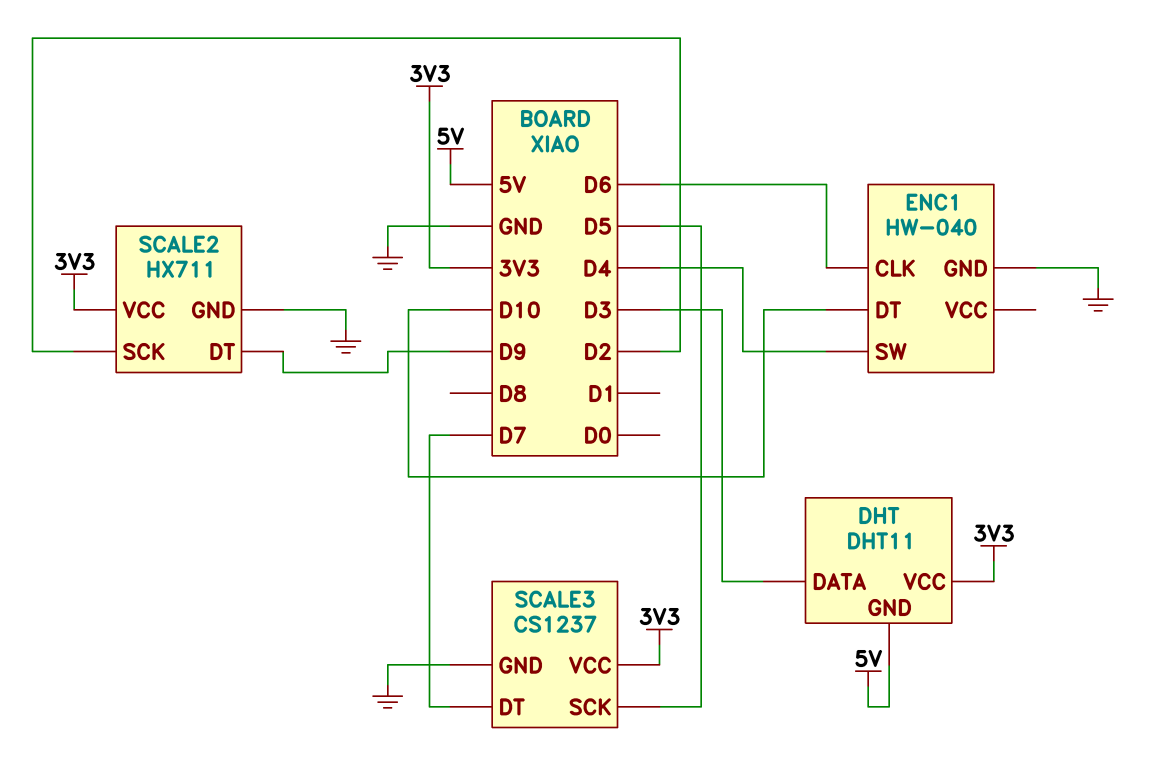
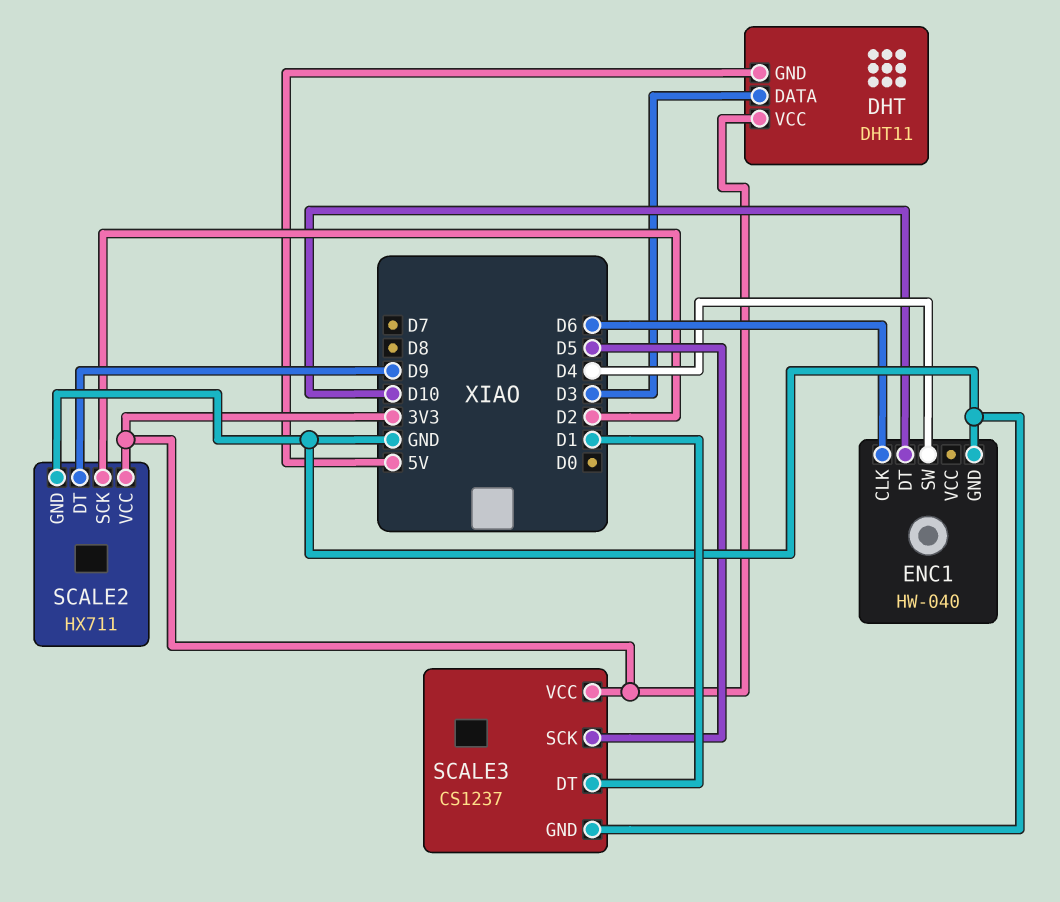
SCALE3 pin DT: D7 -> D1

